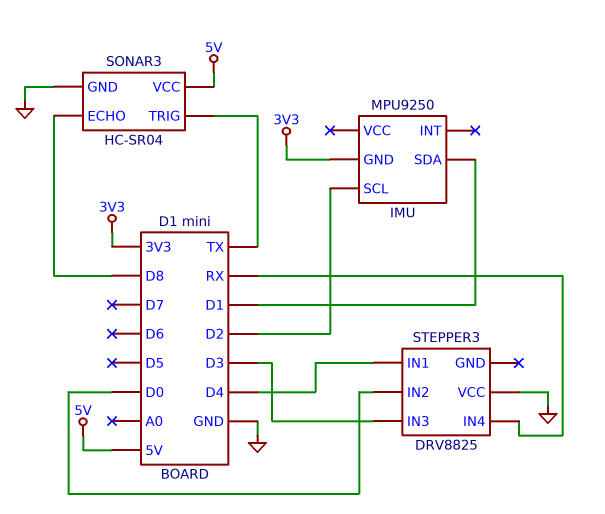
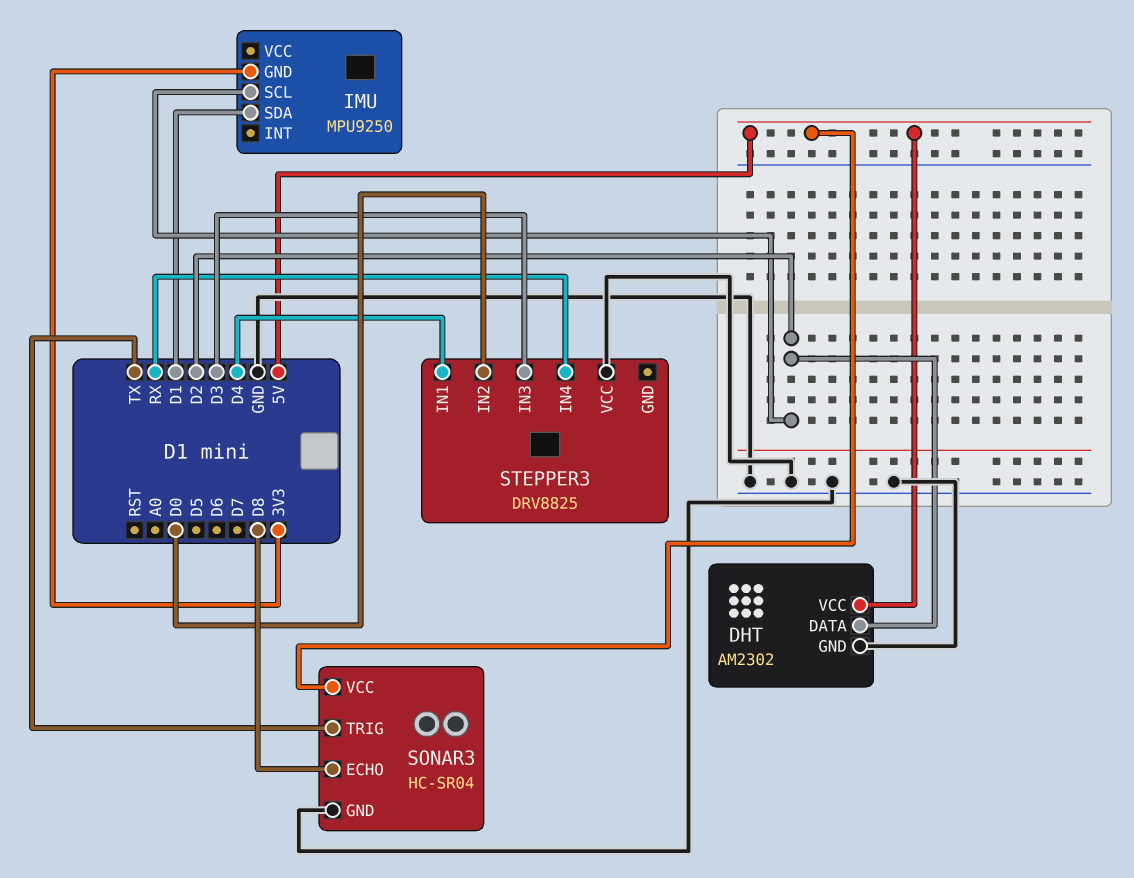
DHT: none -> AM2302
DHT pin DATA: none -> D2
DHT pin GND: none -> GND
DHT pin VCC: none -> 5V

